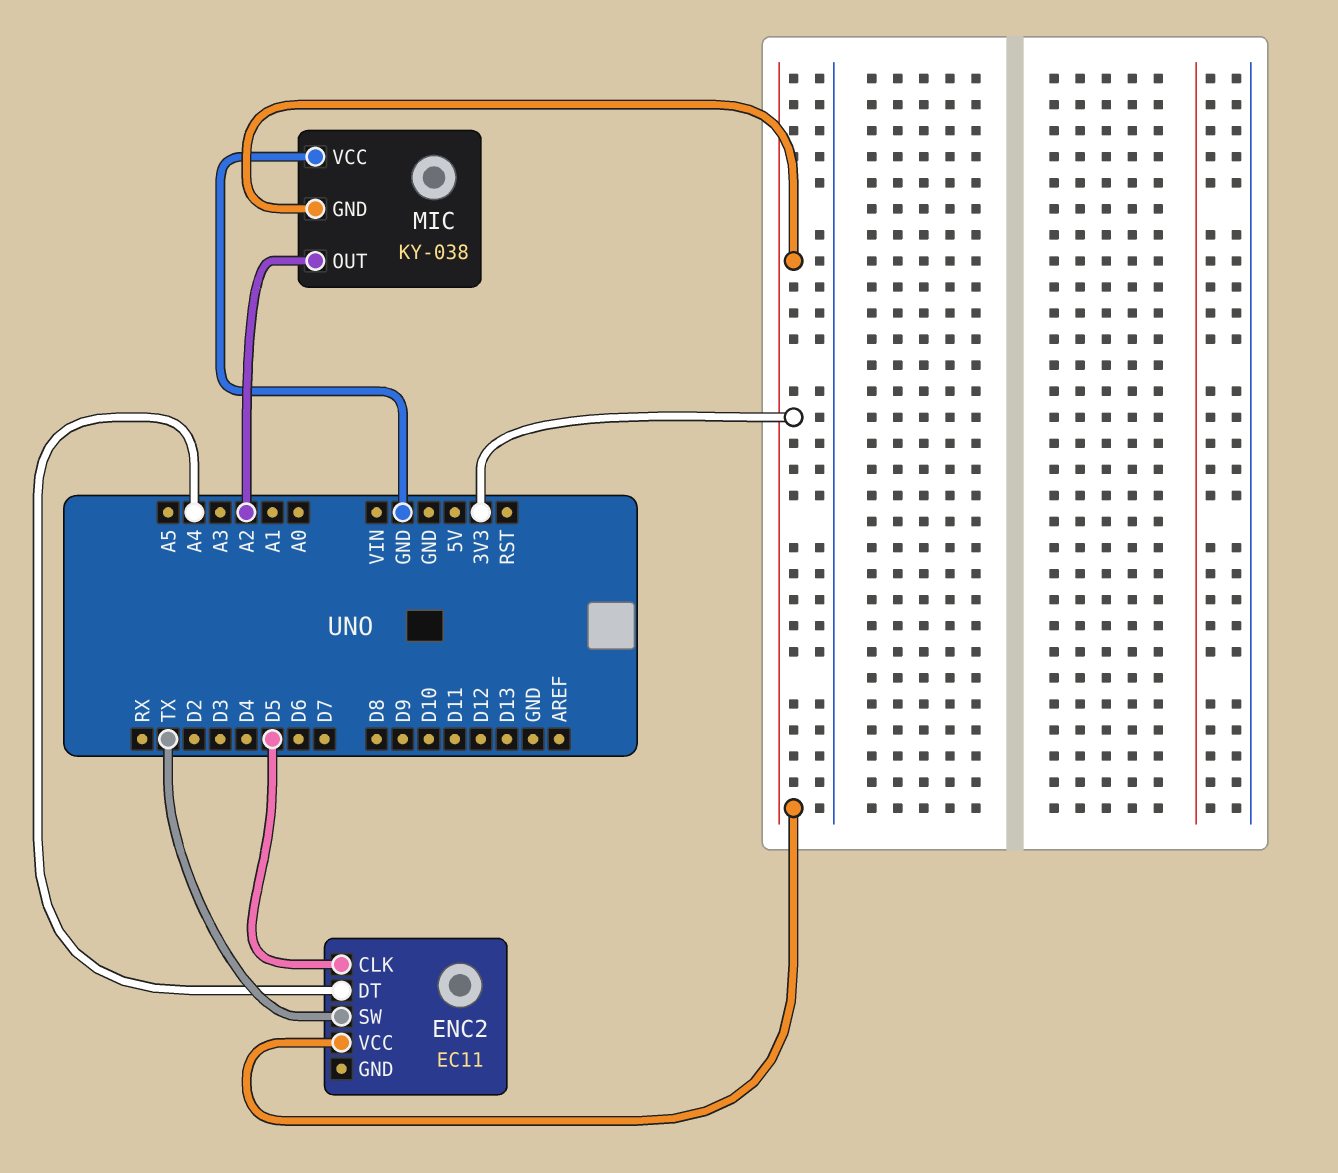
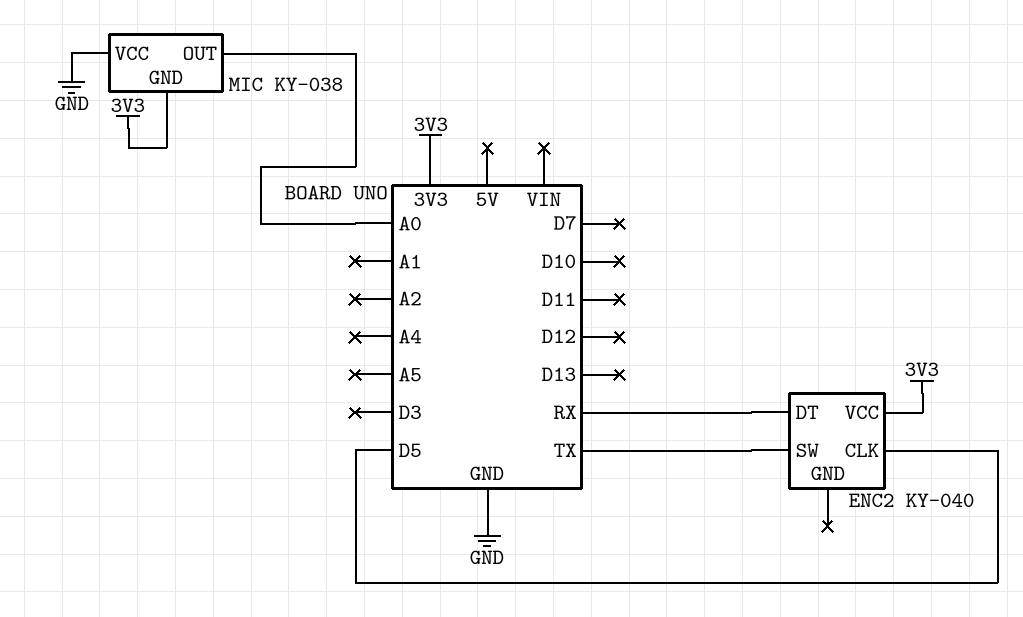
ENC2: EC11 -> KY-040
ENC2 pin DT: A4 -> RX
MIC pin OUT: A2 -> A0

